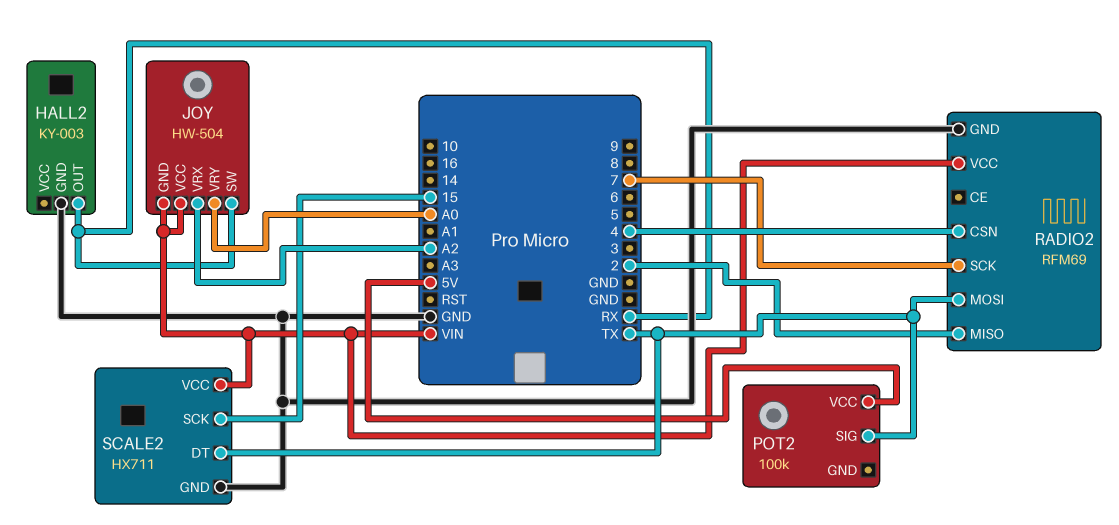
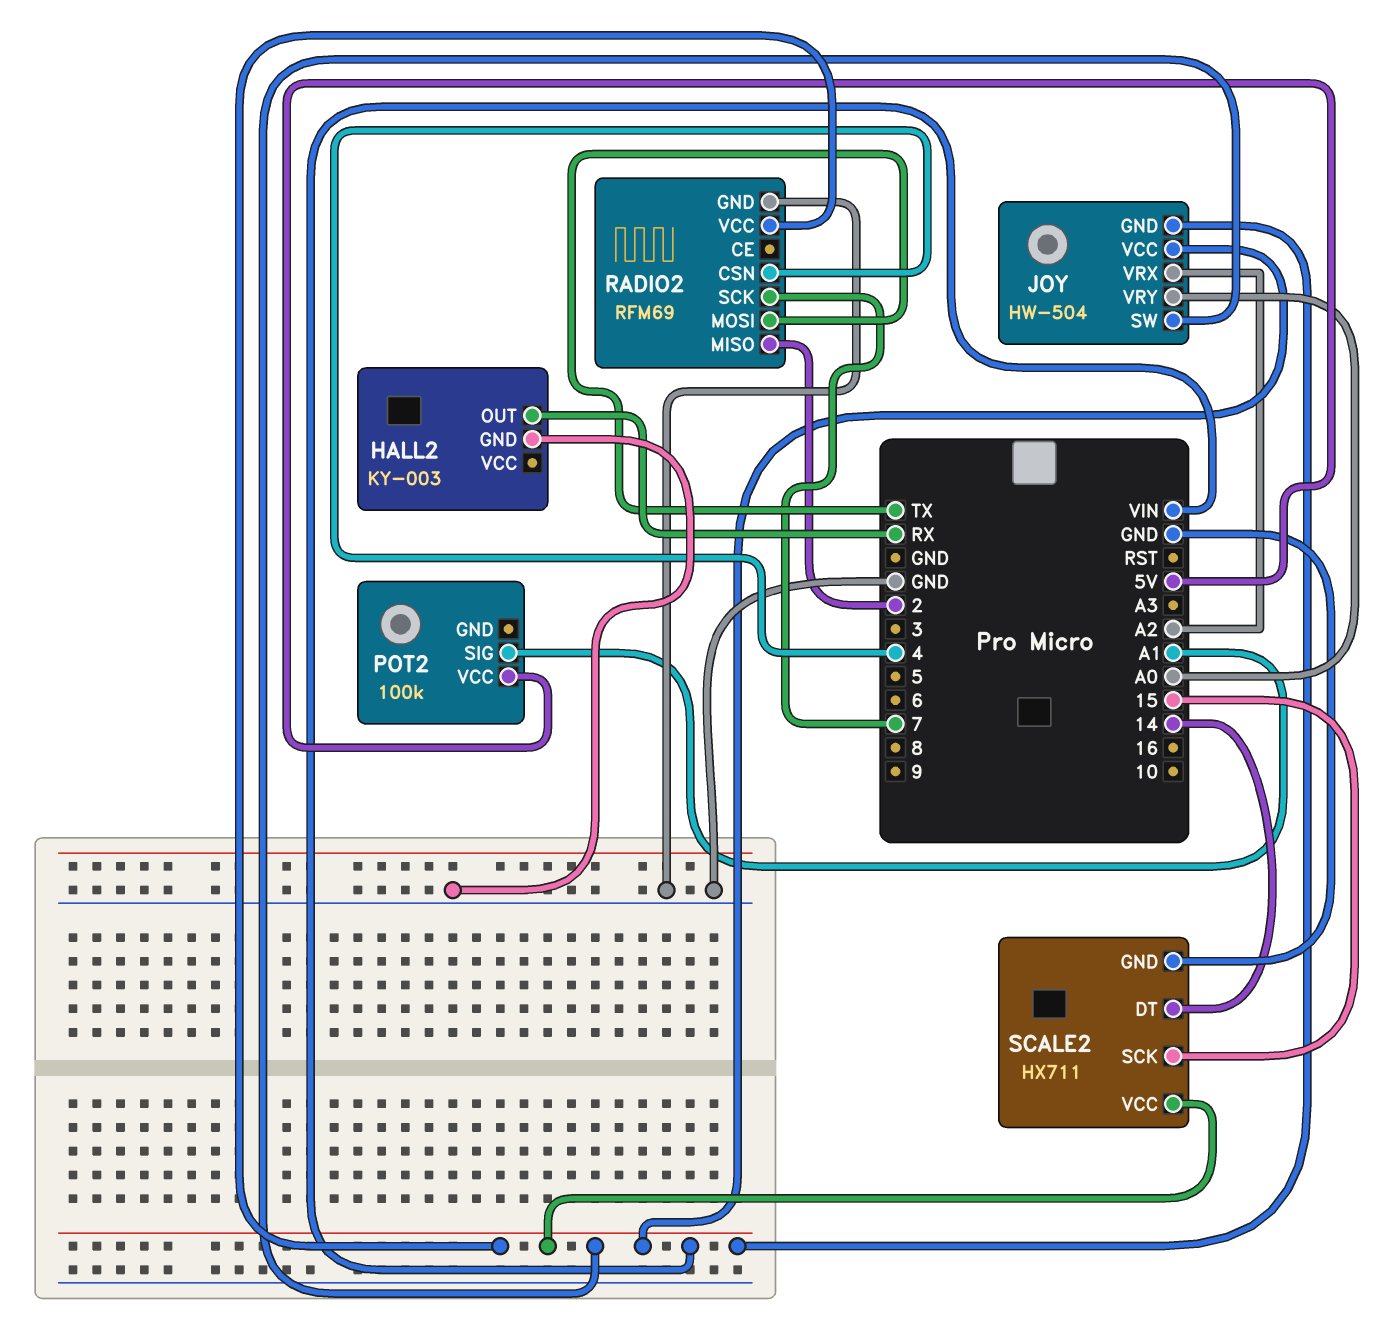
JOY pin SW: RX -> VIN
POT2 pin SIG: TX -> A1
SCALE2 pin DT: TX -> 14

